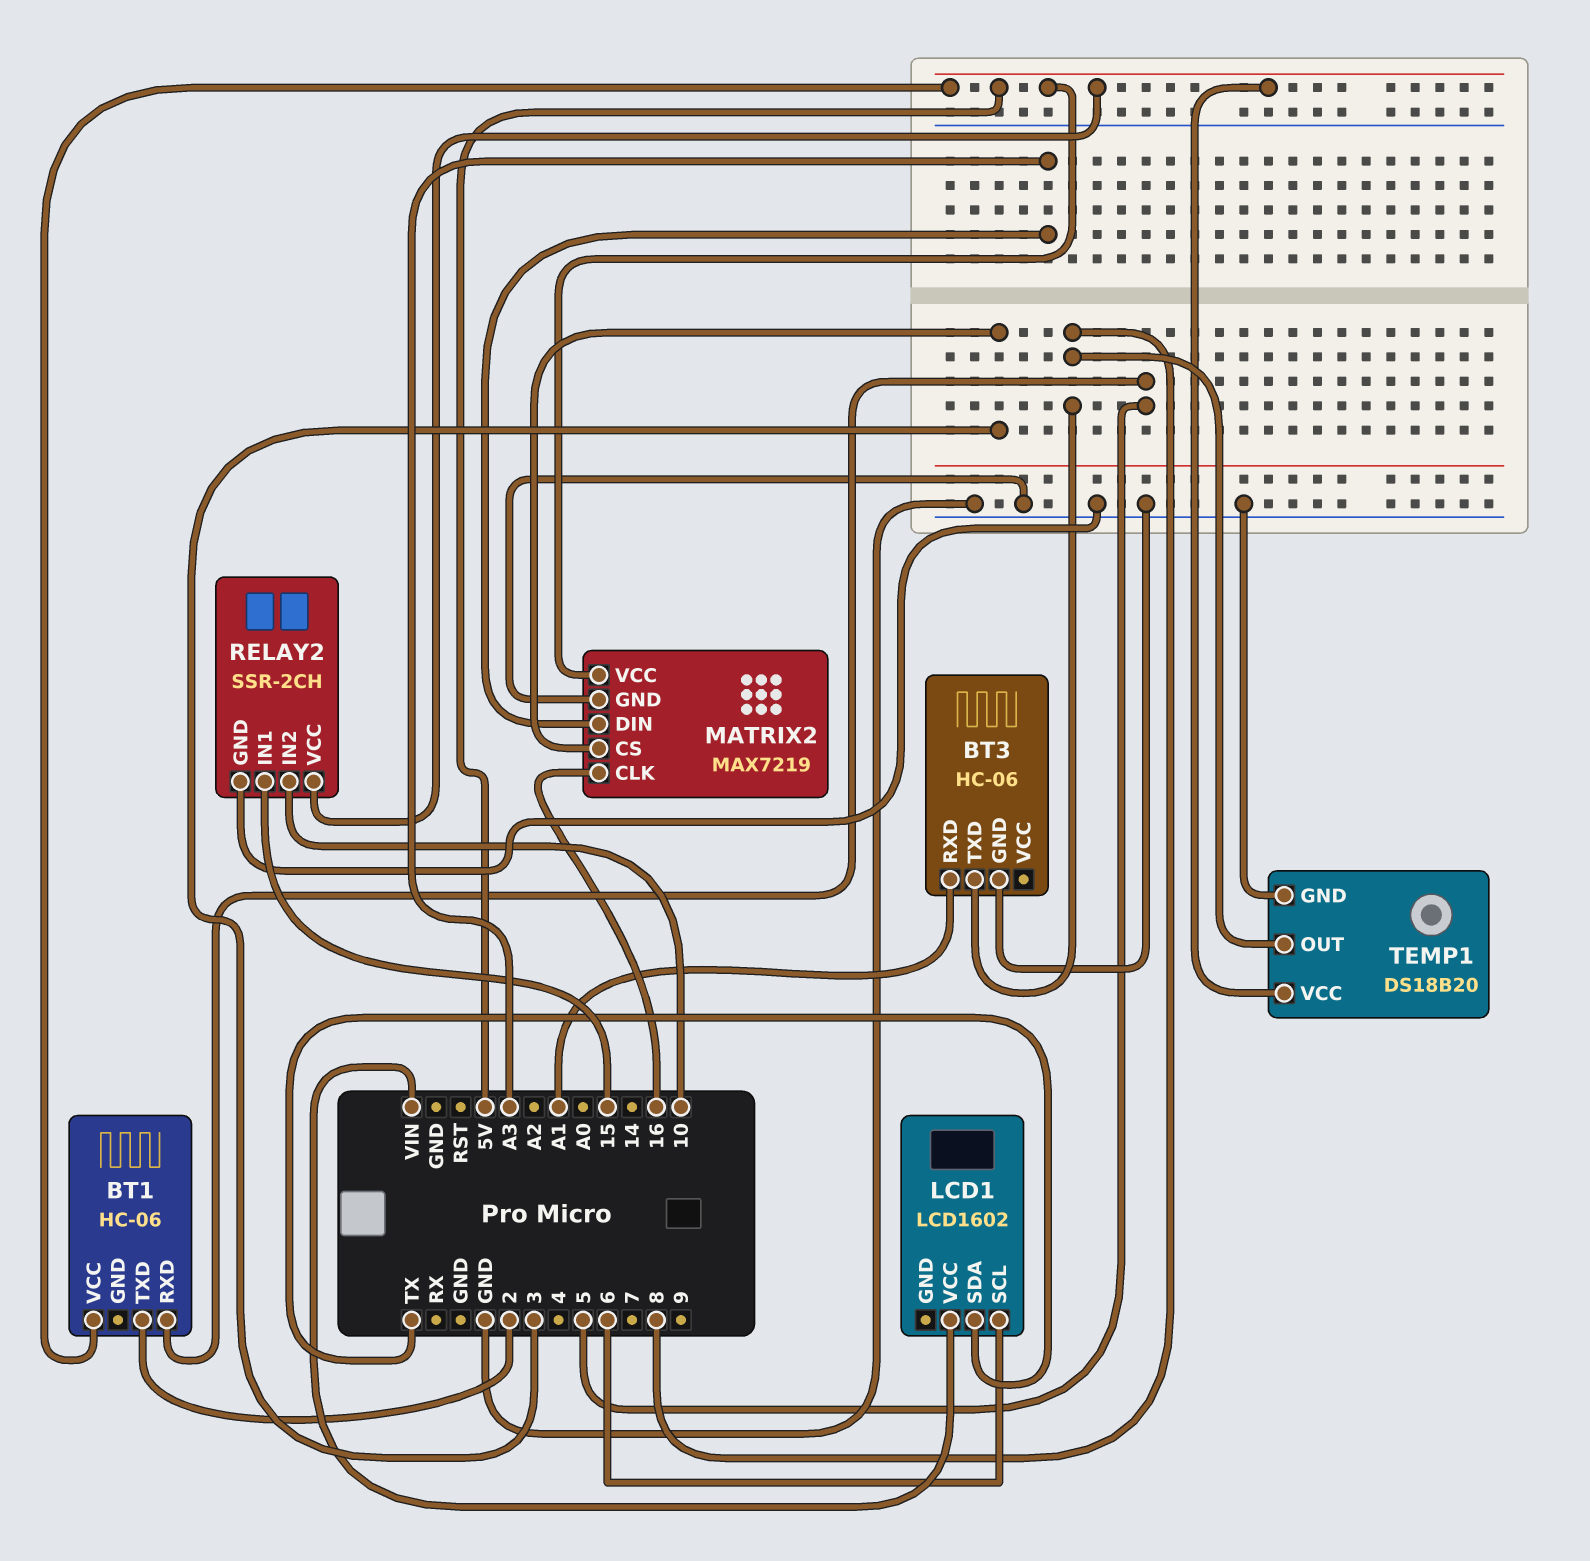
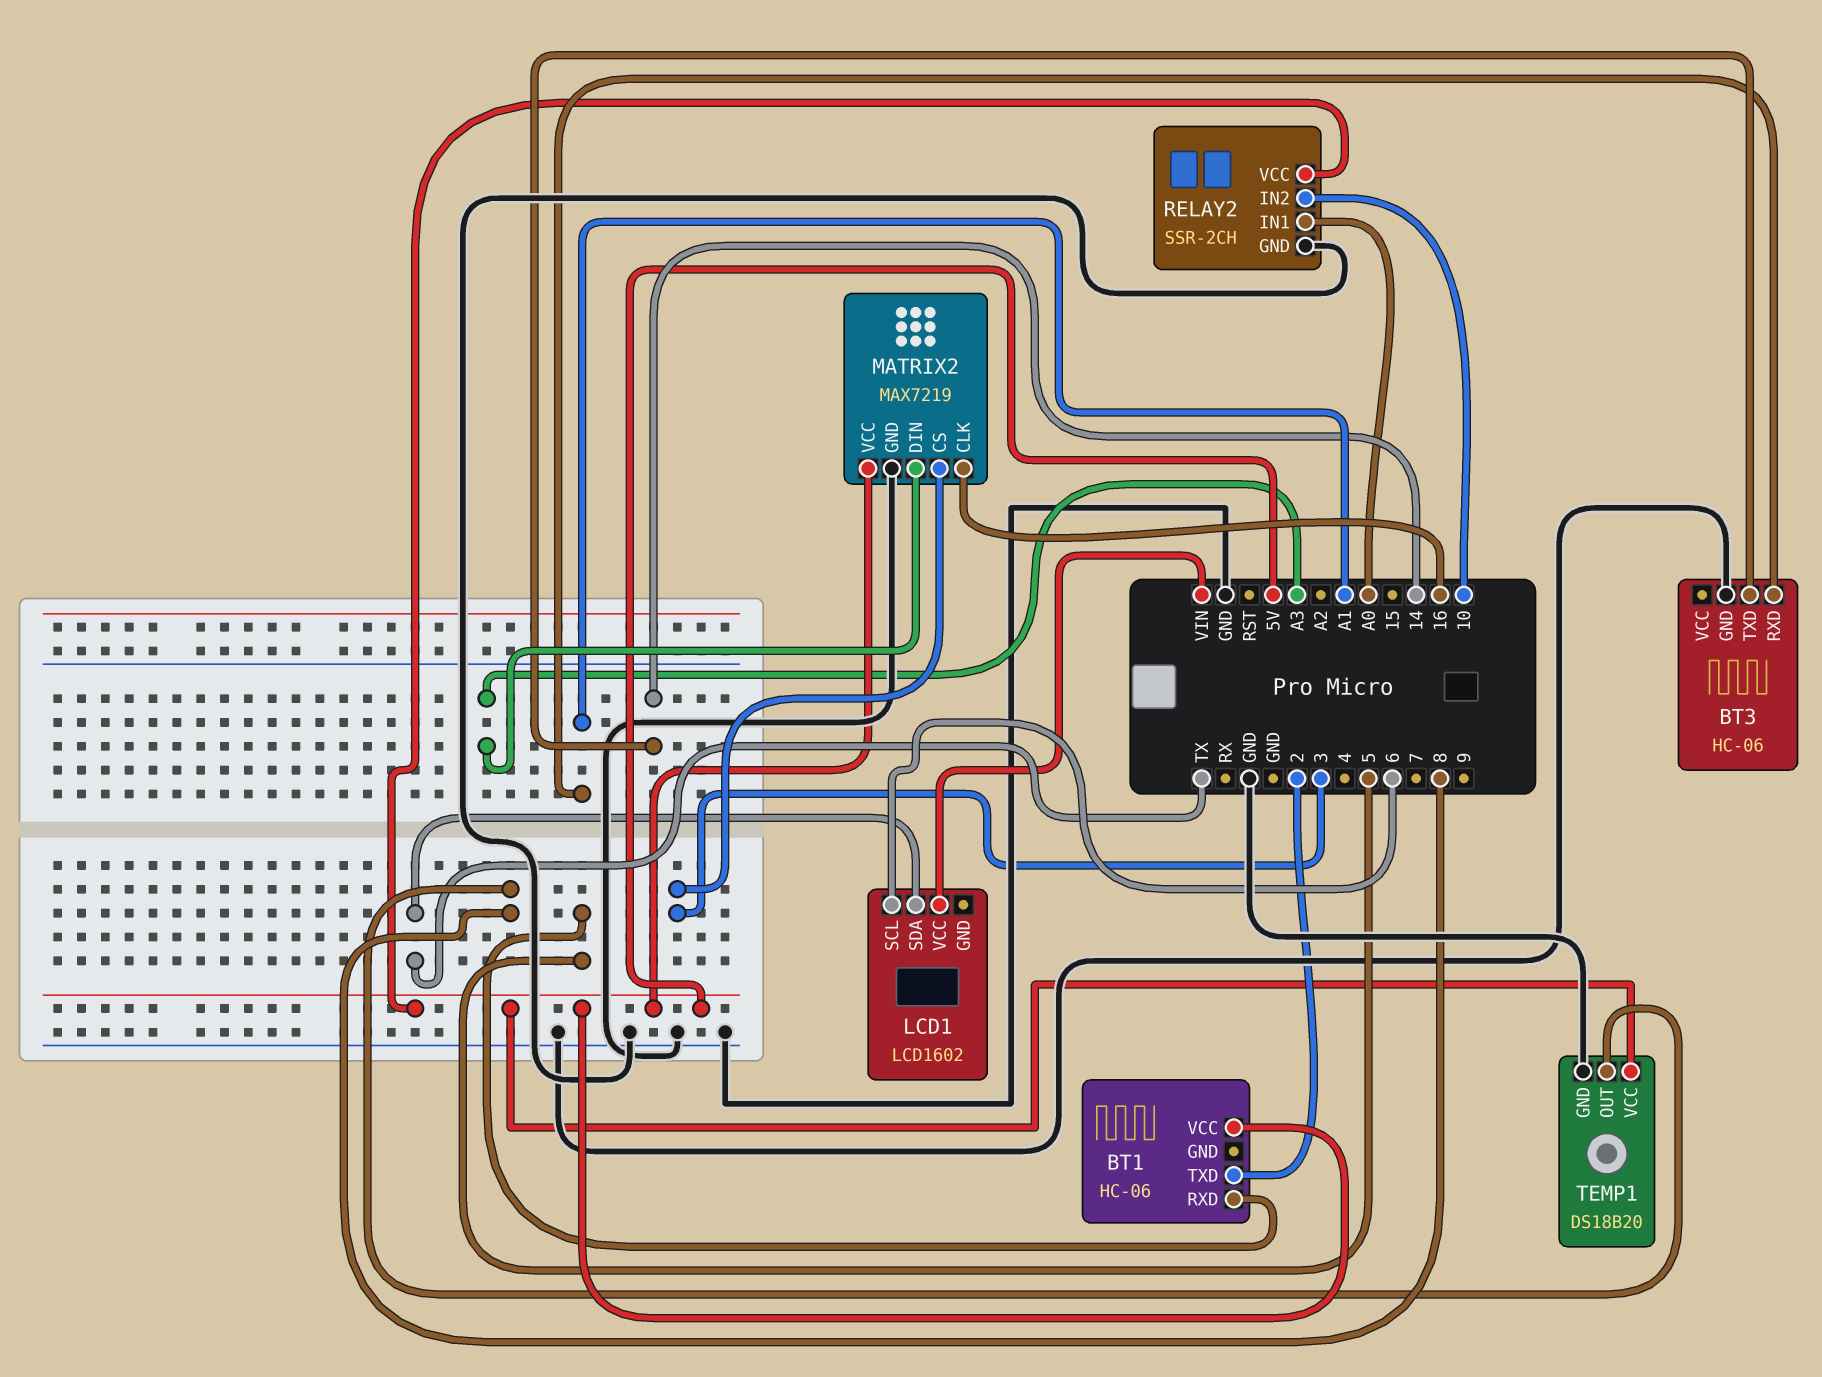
BT3 pin TXD: 8 -> 14
RELAY2 pin IN1: 15 -> A0

